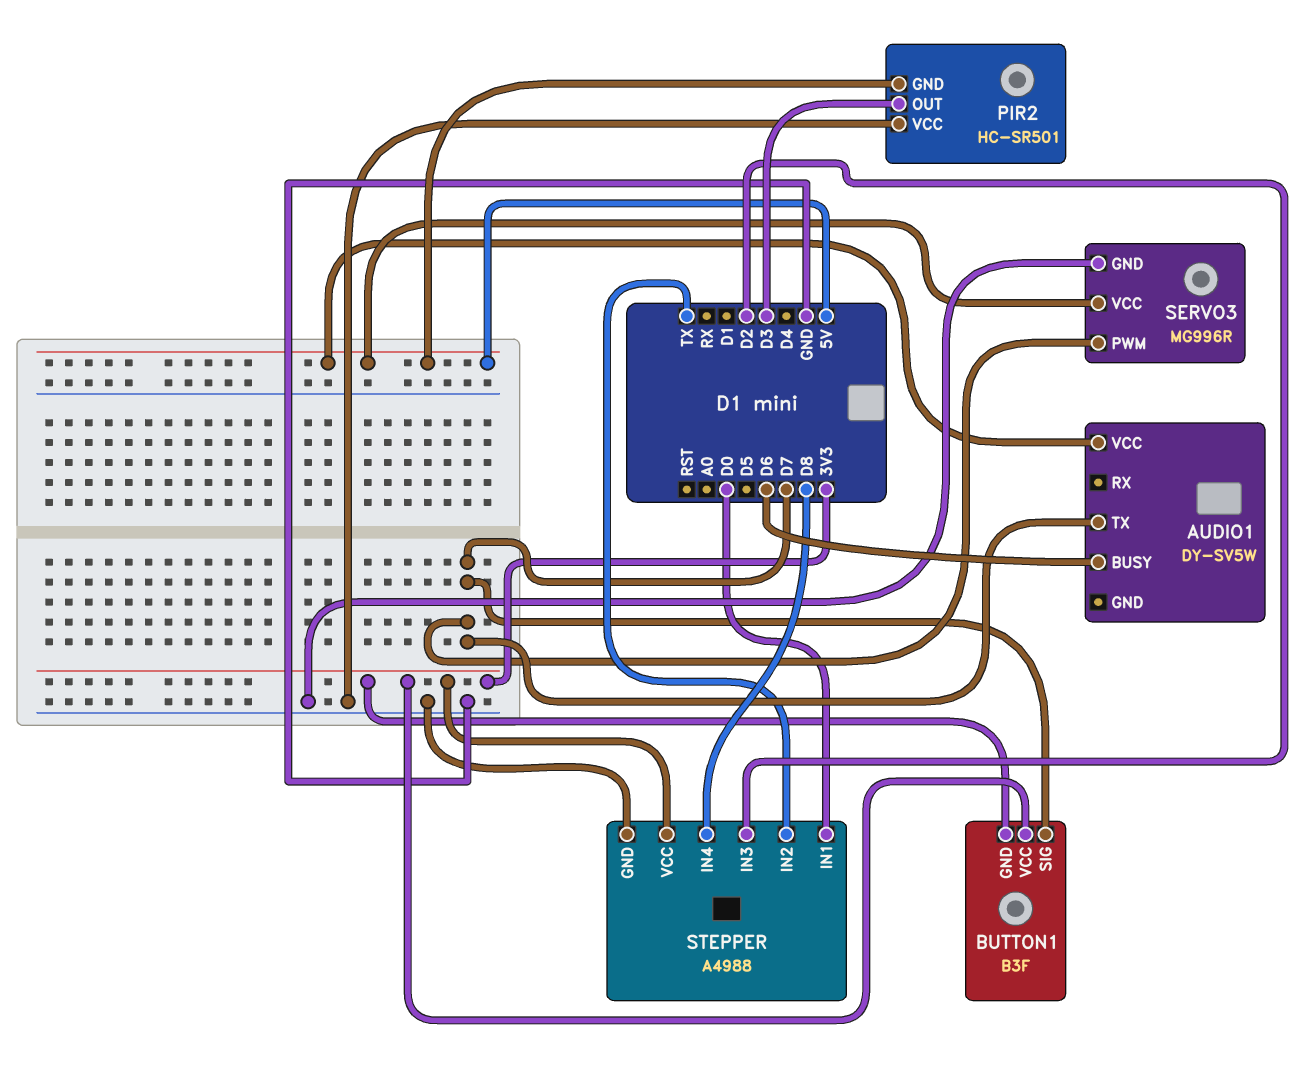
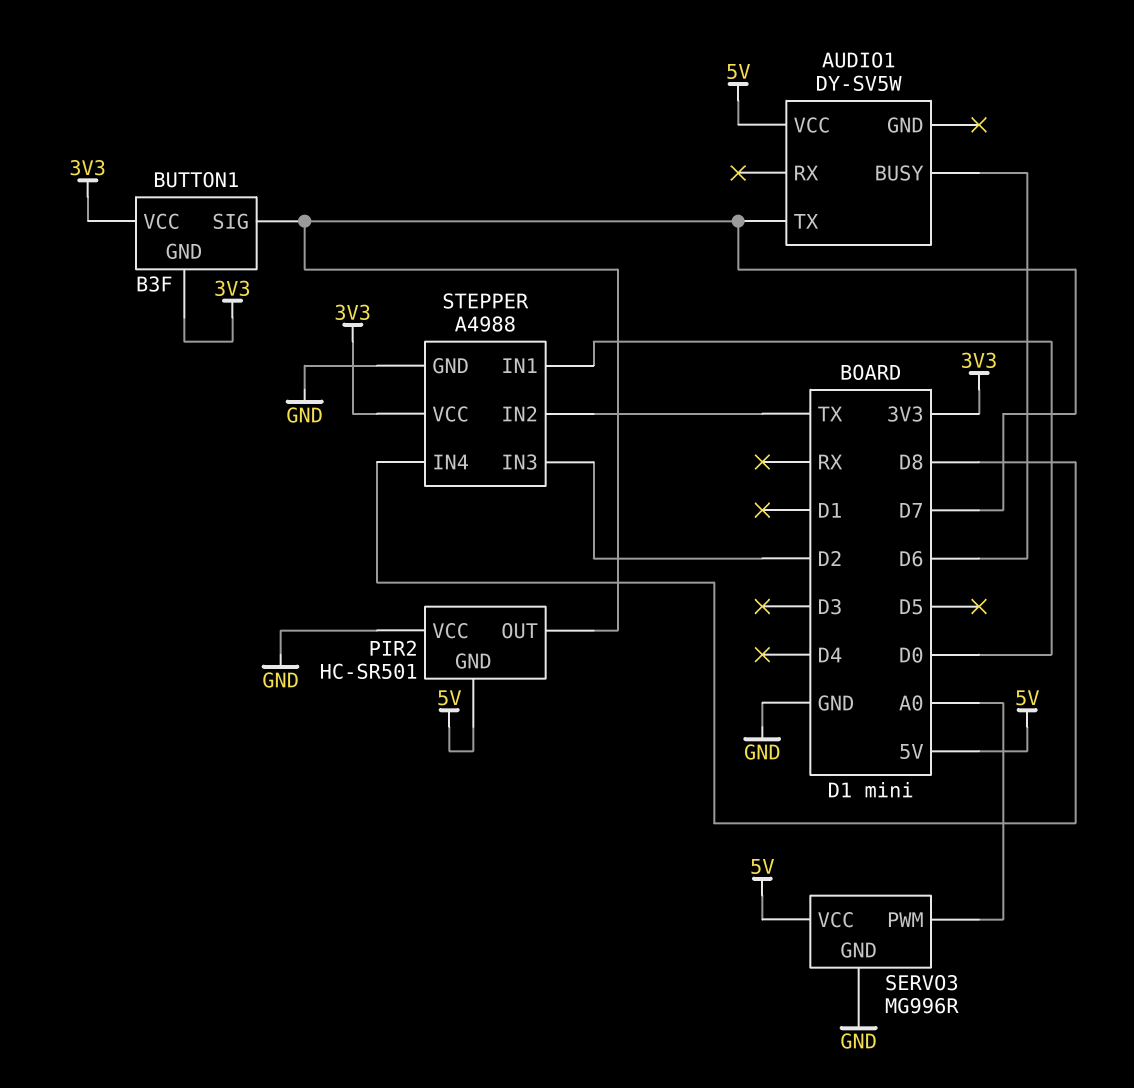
PIR2 pin OUT: D3 -> D7
SERVO3 pin PWM: D7 -> A0

